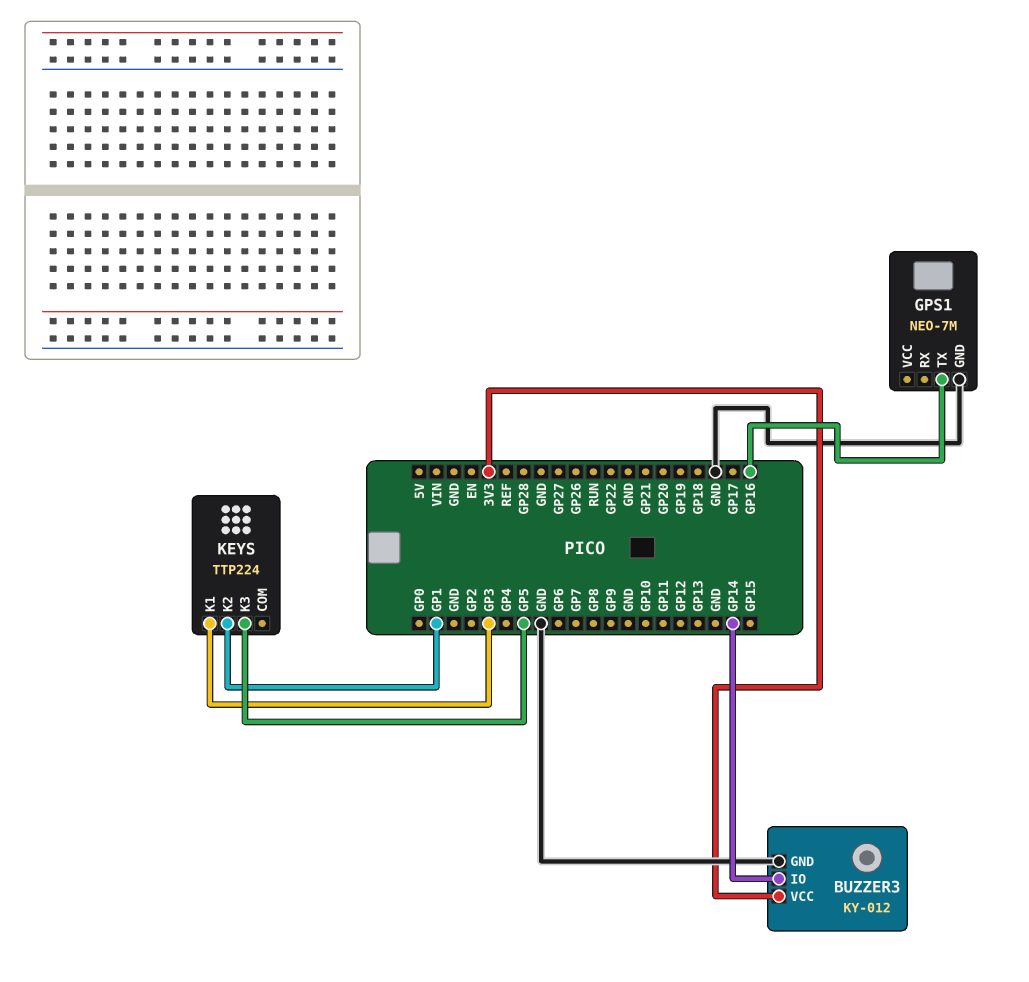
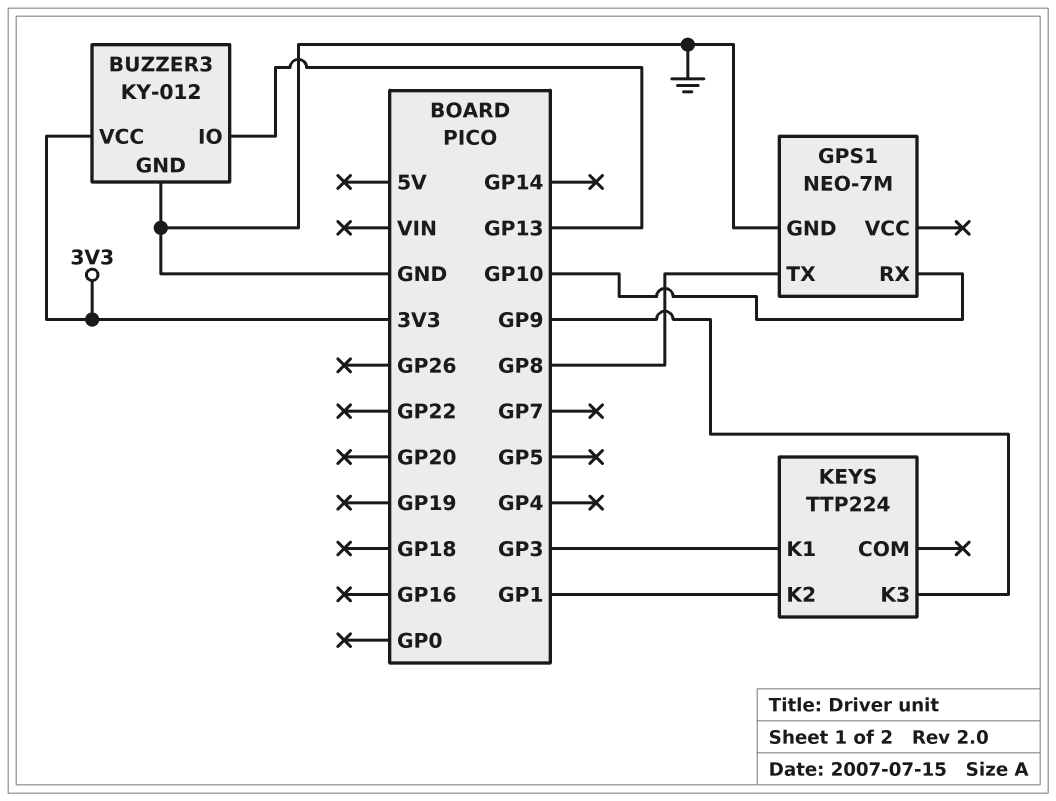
BUZZER3 pin IO: GP14 -> GP13
GPS1 pin RX: none -> GP10
GPS1 pin TX: GP16 -> GP8
KEYS pin K3: GP5 -> GP9

